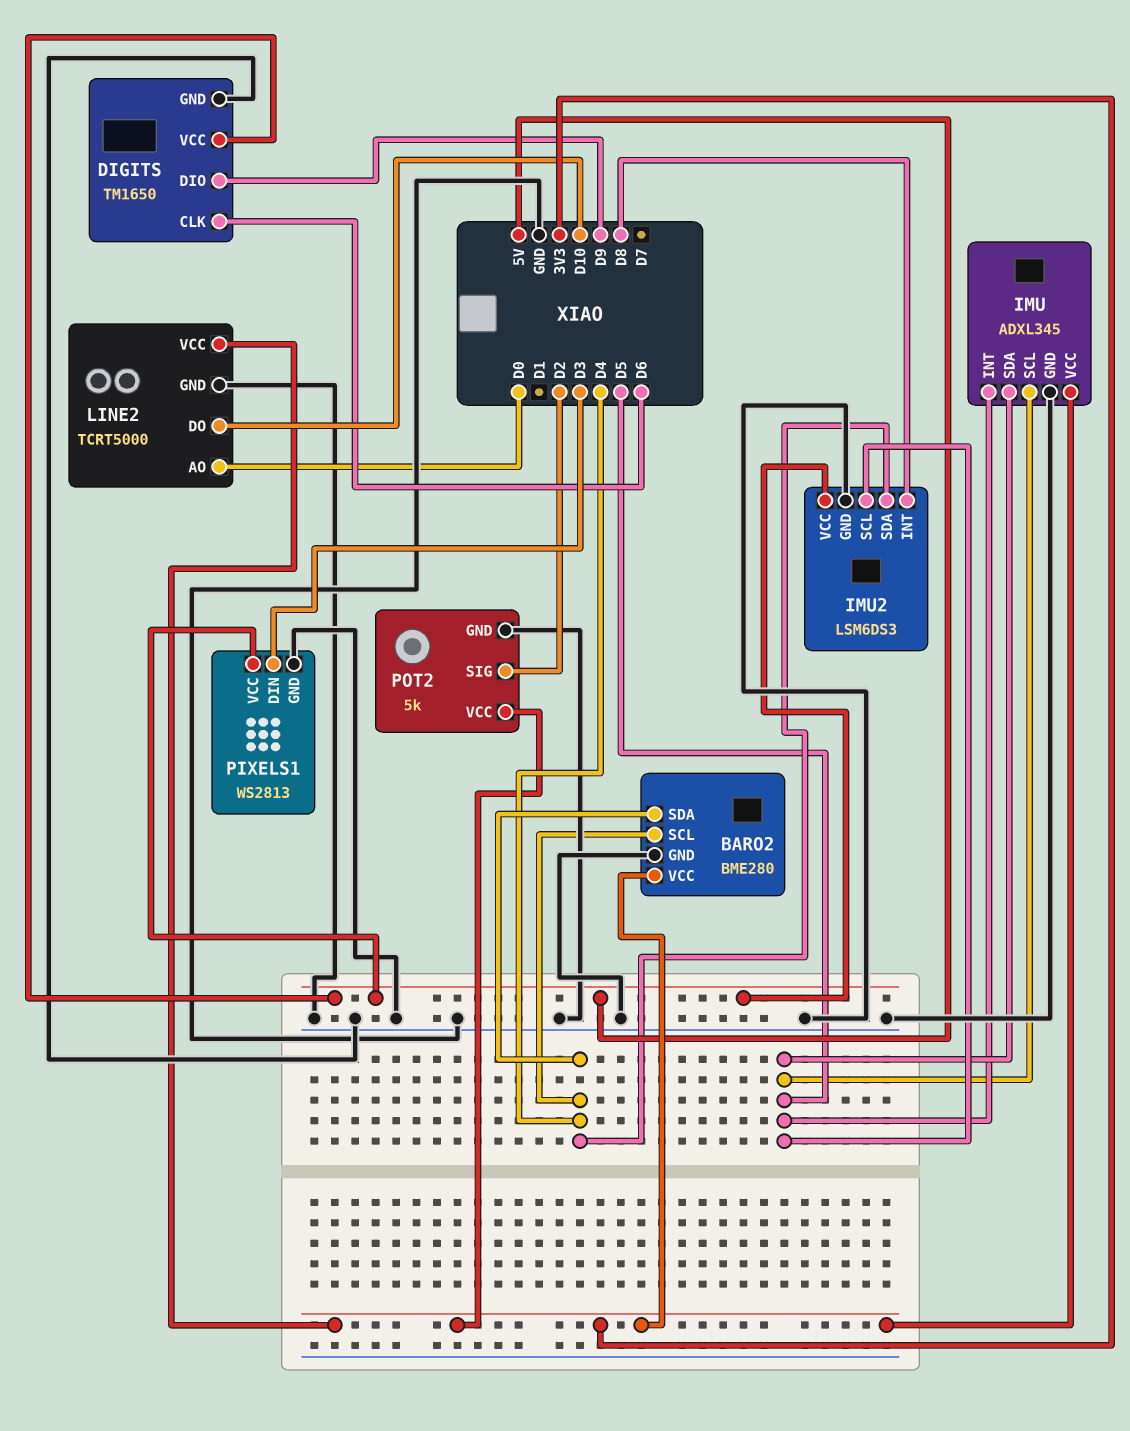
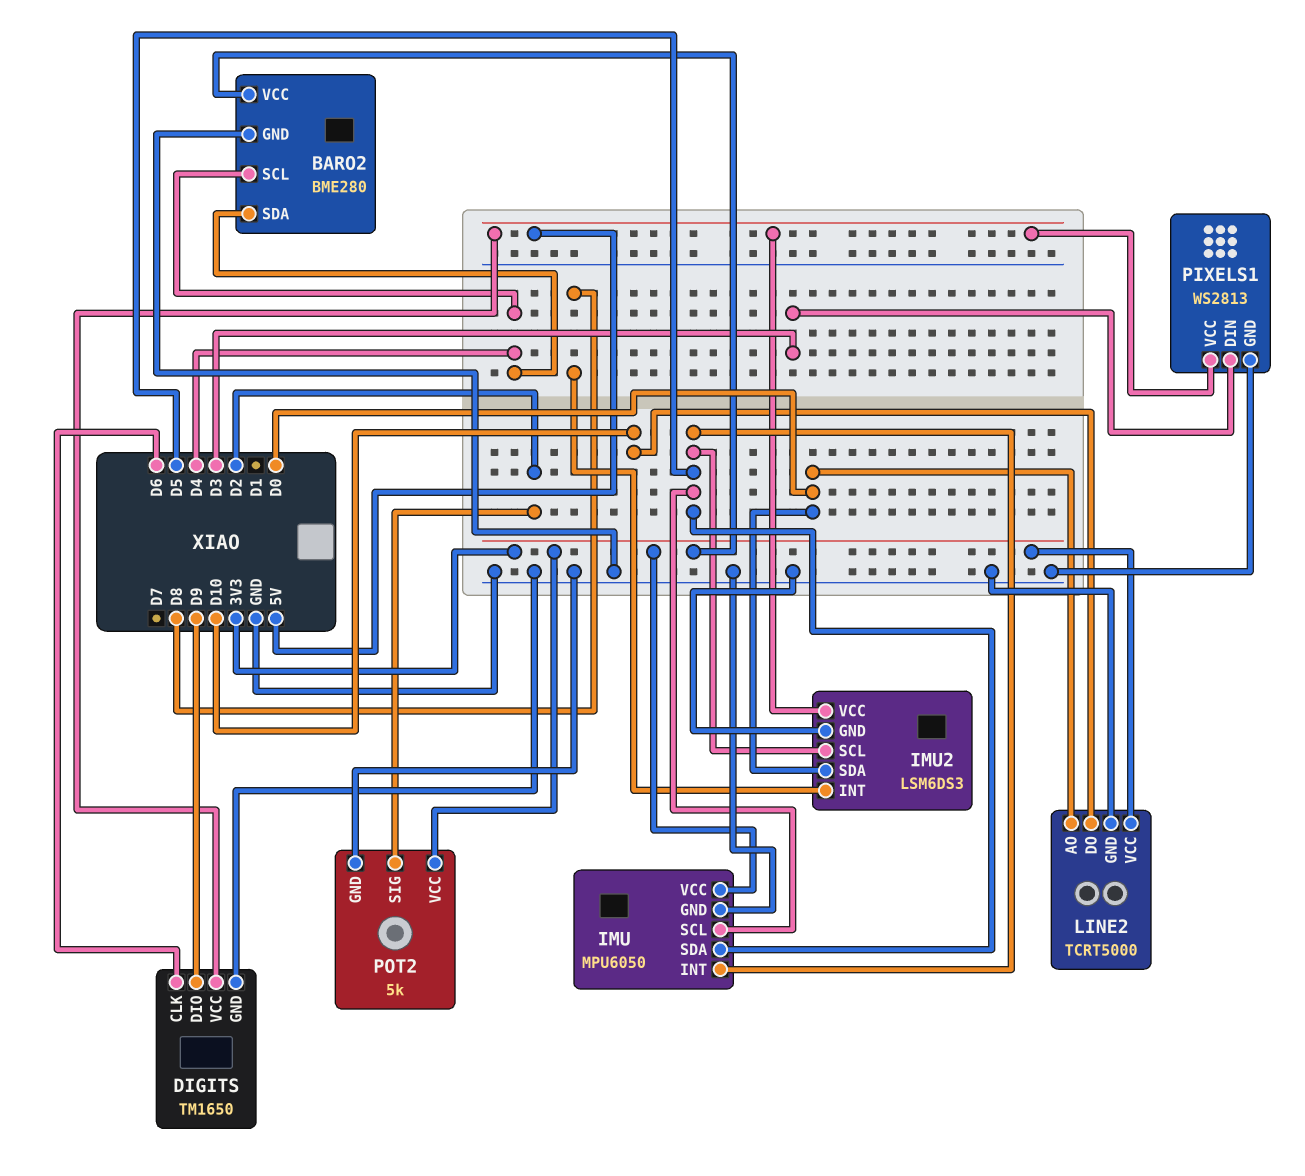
IMU: ADXL345 -> MPU6050
IMU2 pin SDA: D4 -> D0

